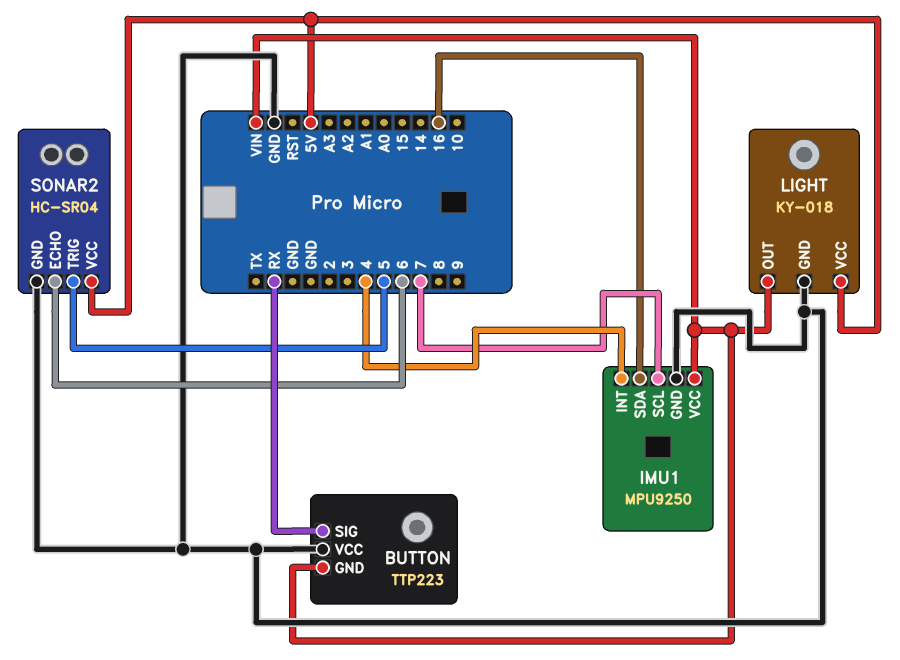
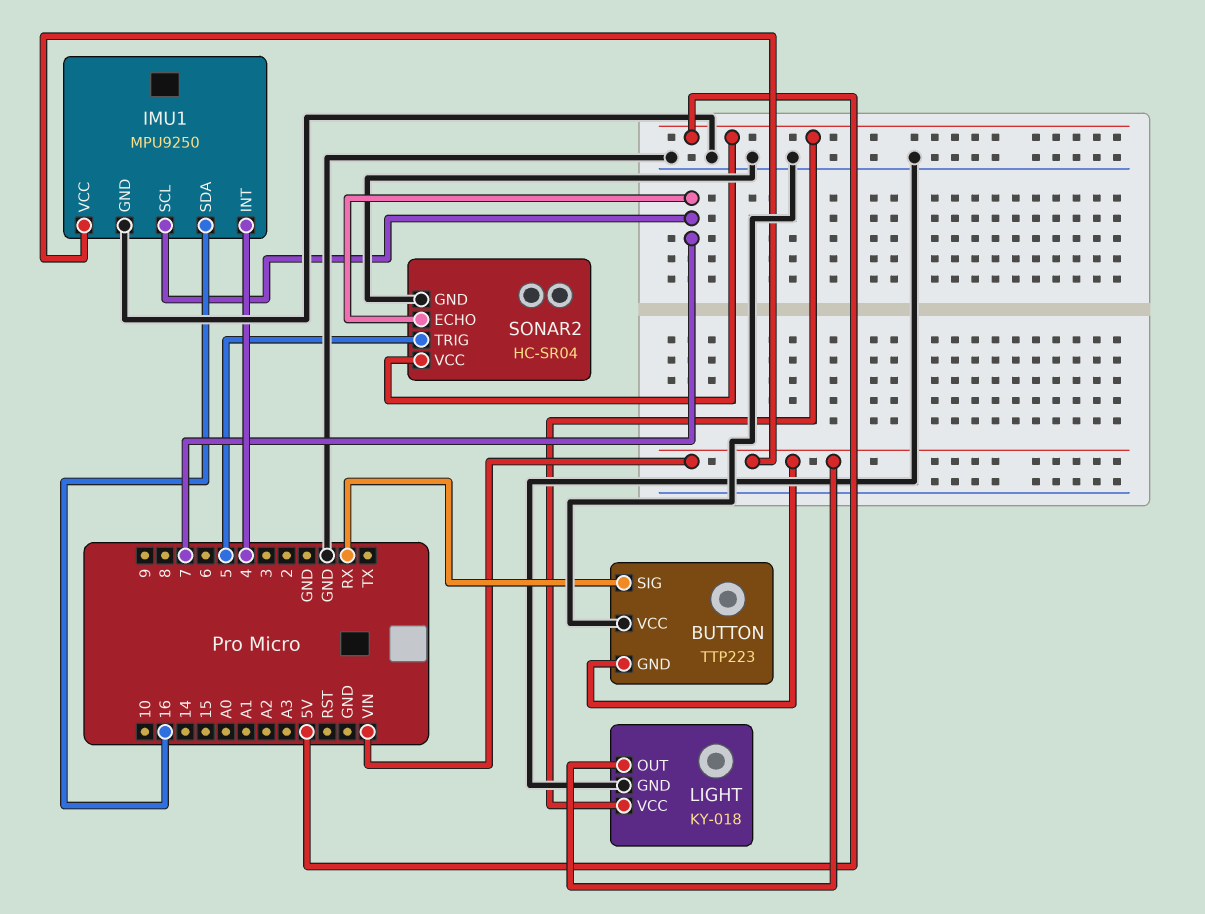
SONAR2 pin ECHO: 6 -> 7

